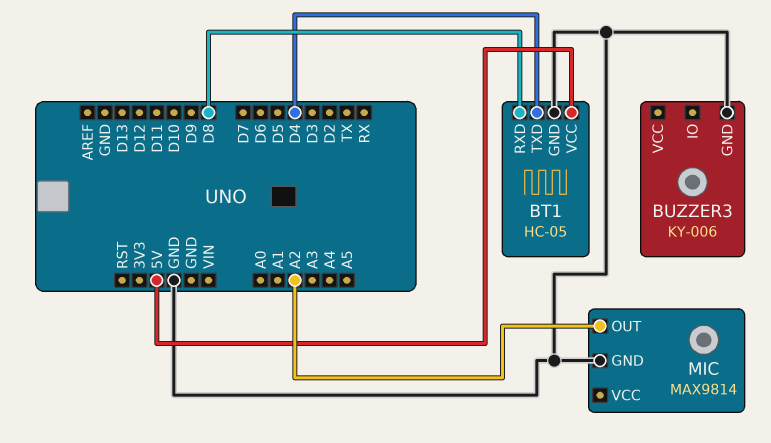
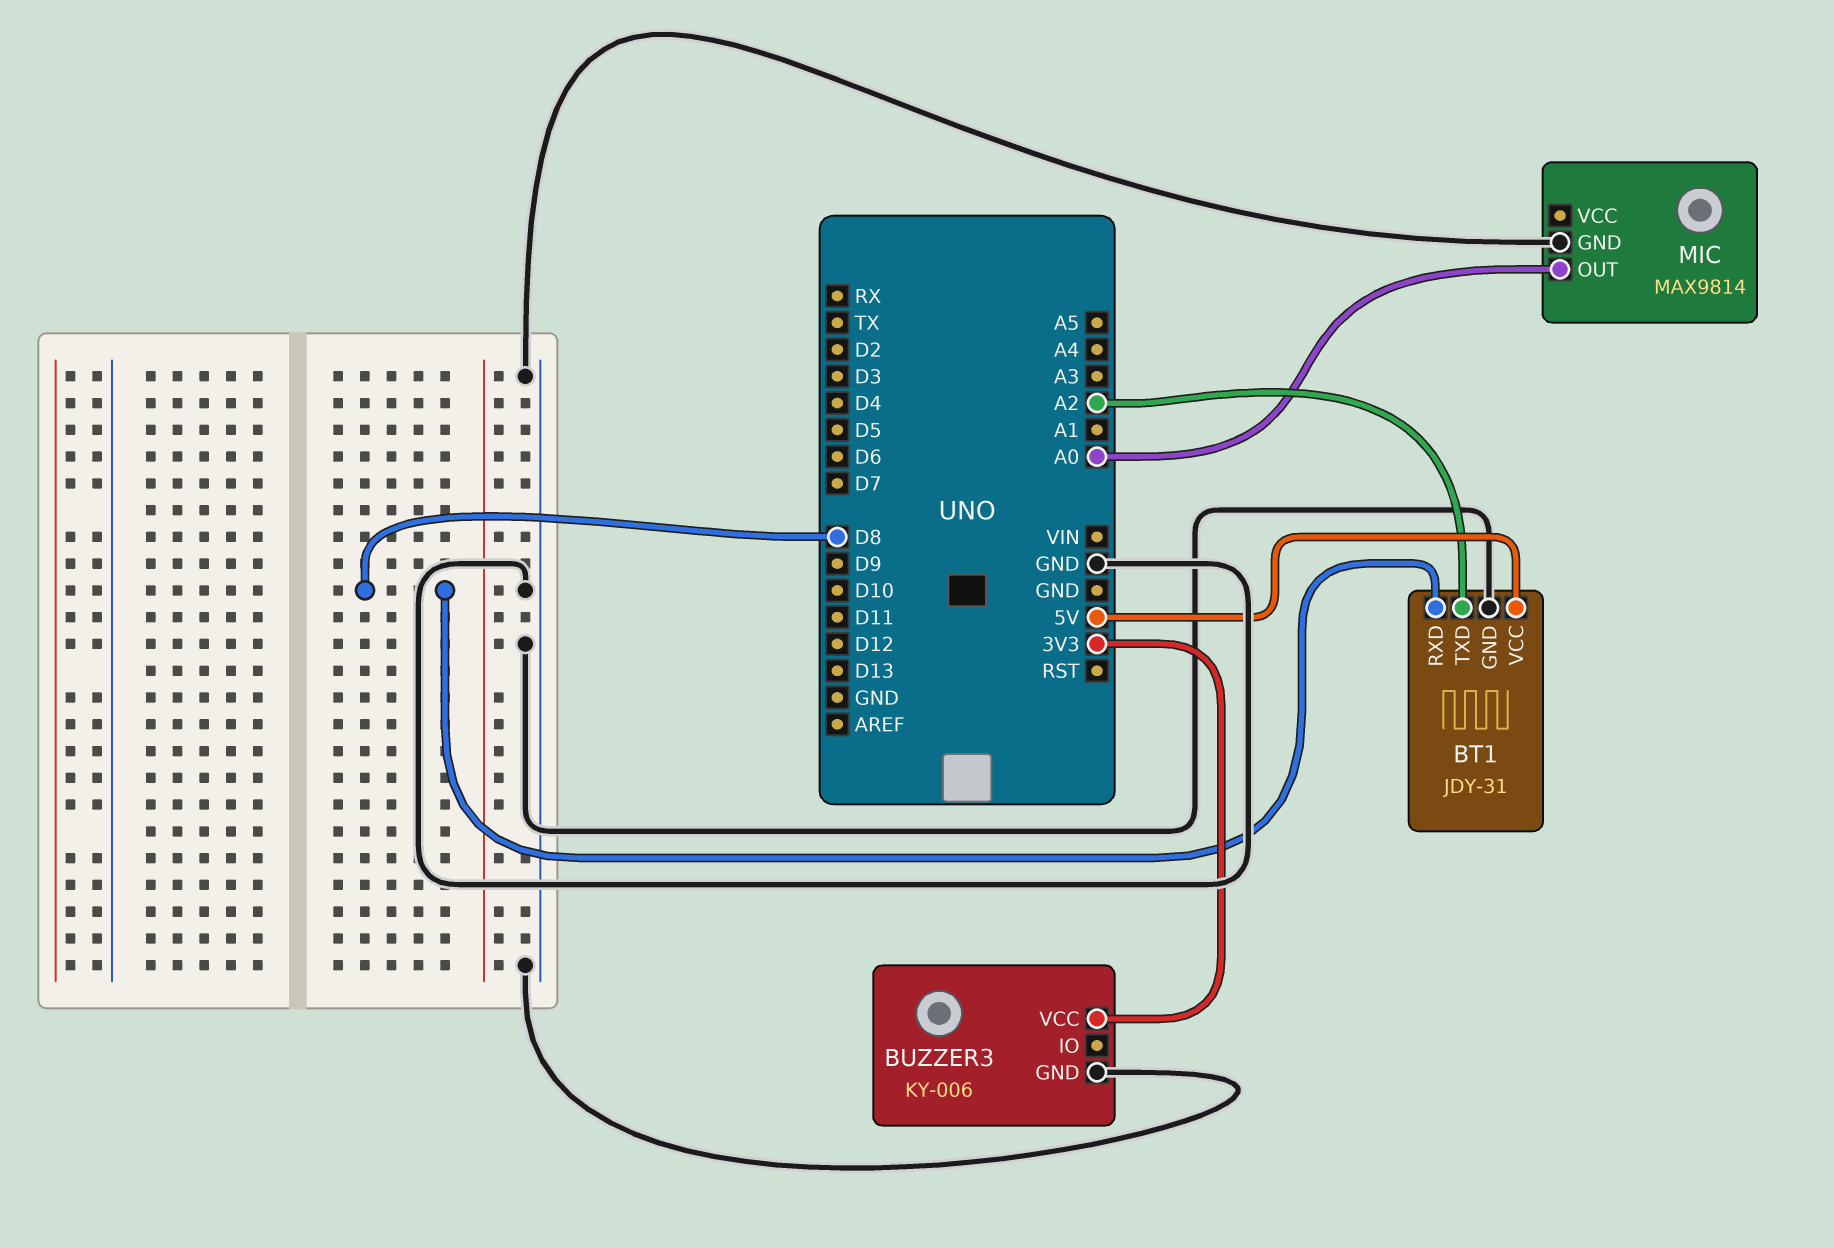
BT1: HC-05 -> JDY-31
BT1 pin TXD: D4 -> A2
BUZZER3 pin VCC: none -> 3V3
MIC pin OUT: A2 -> A0

